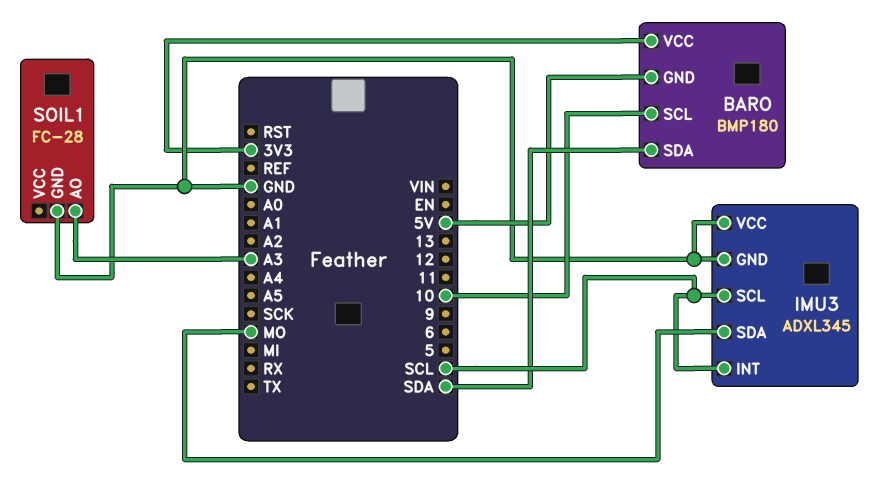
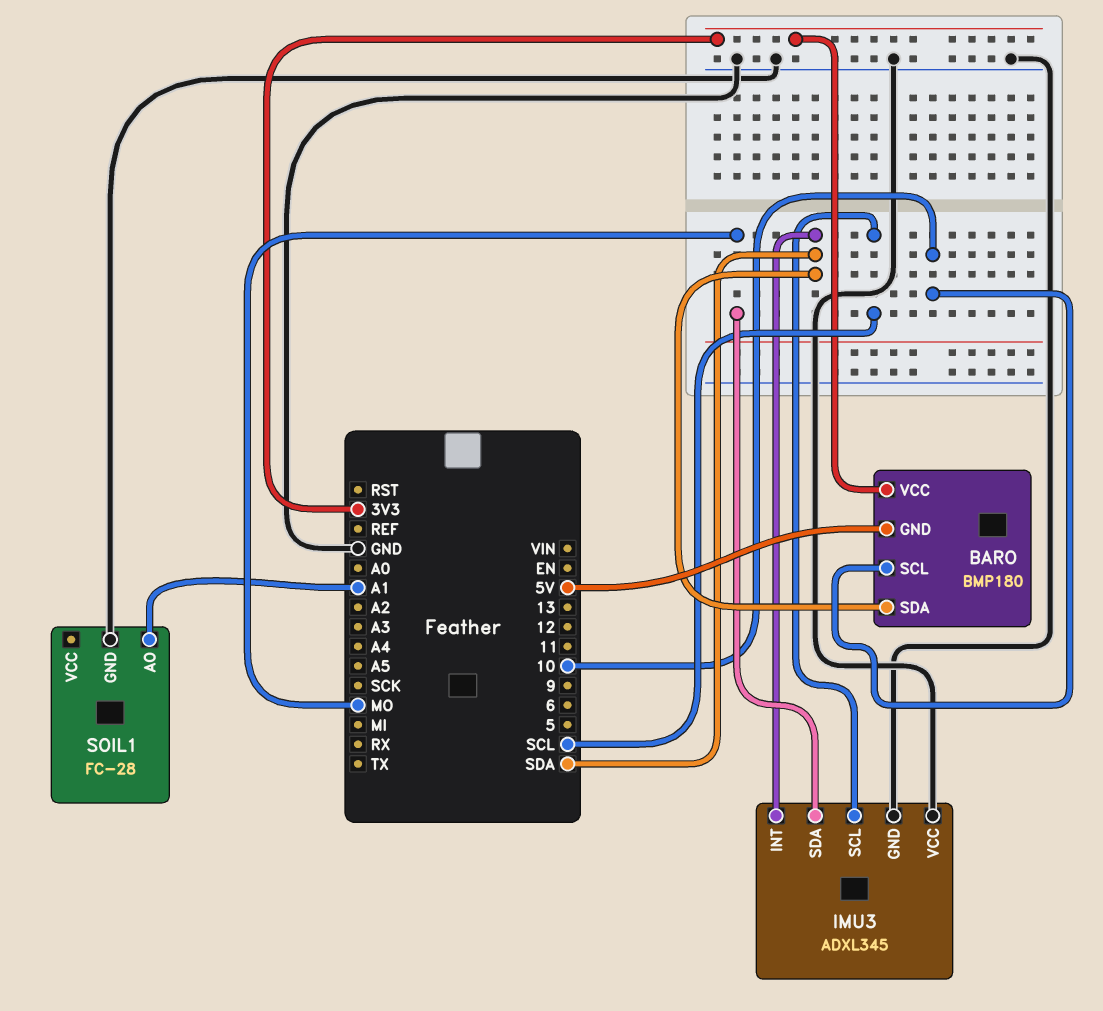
IMU3 pin INT: SCL -> SDA
SOIL1 pin AO: A3 -> A1

